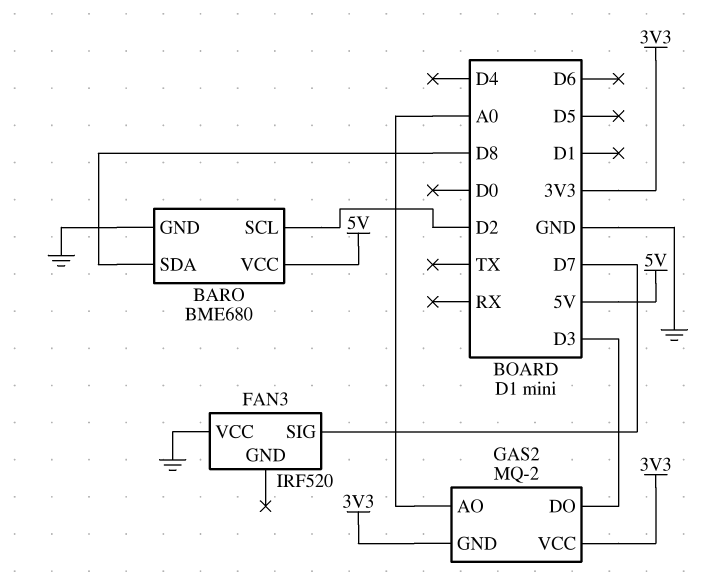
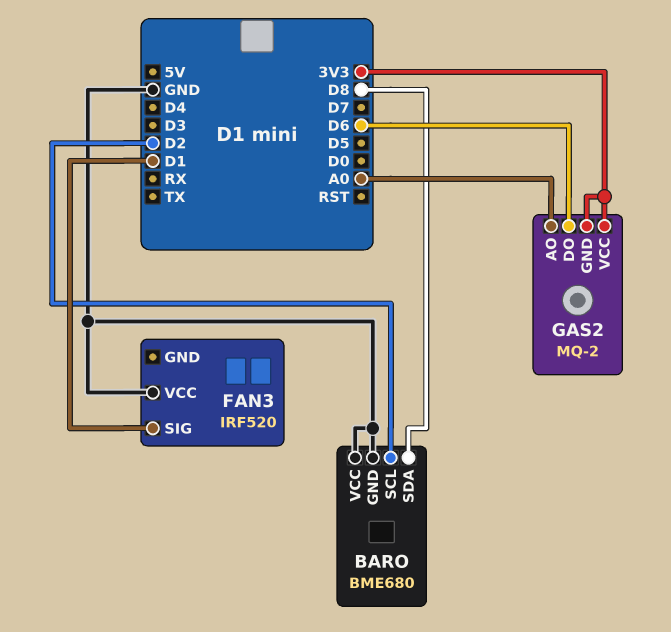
BARO pin VCC: 5V -> GND
FAN3 pin SIG: D7 -> D1
GAS2 pin DO: D3 -> D6

